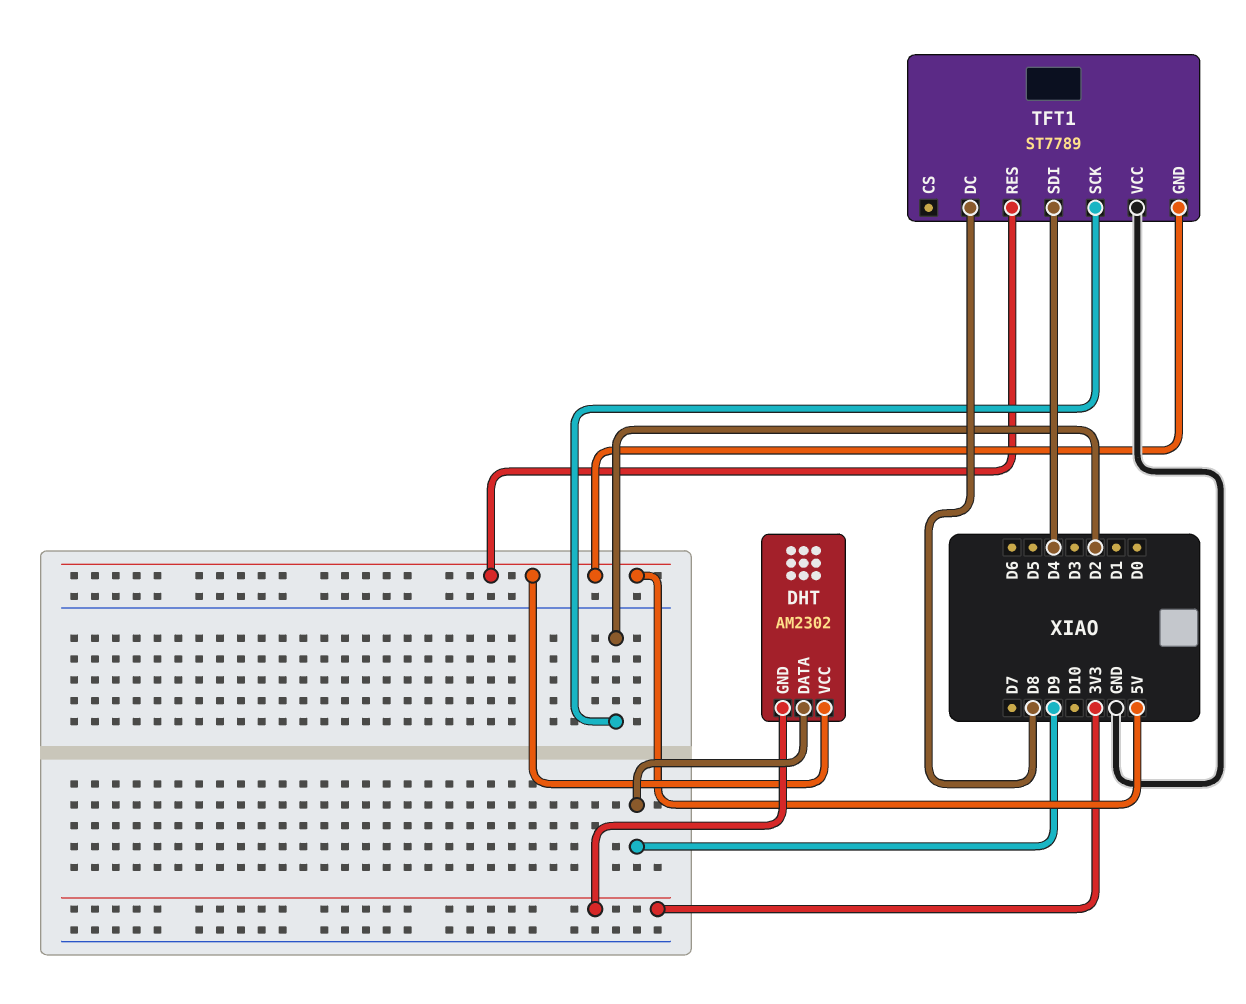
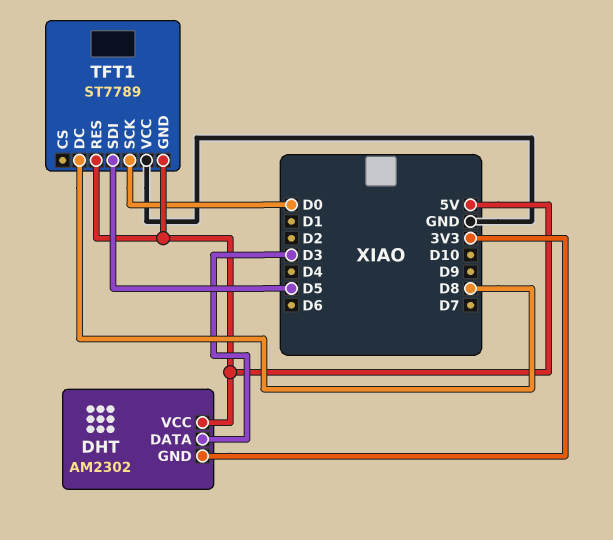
DHT pin DATA: D9 -> D3
TFT1 pin SCK: D2 -> D0
TFT1 pin SDI: D4 -> D5

